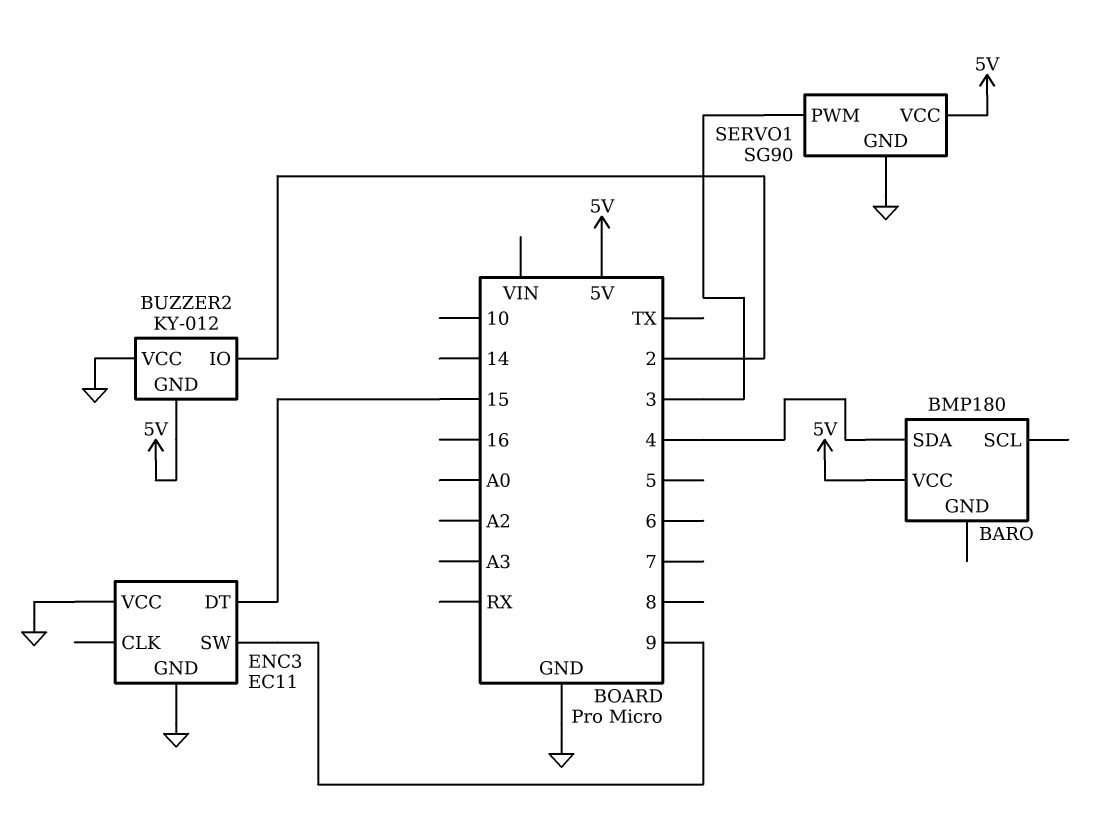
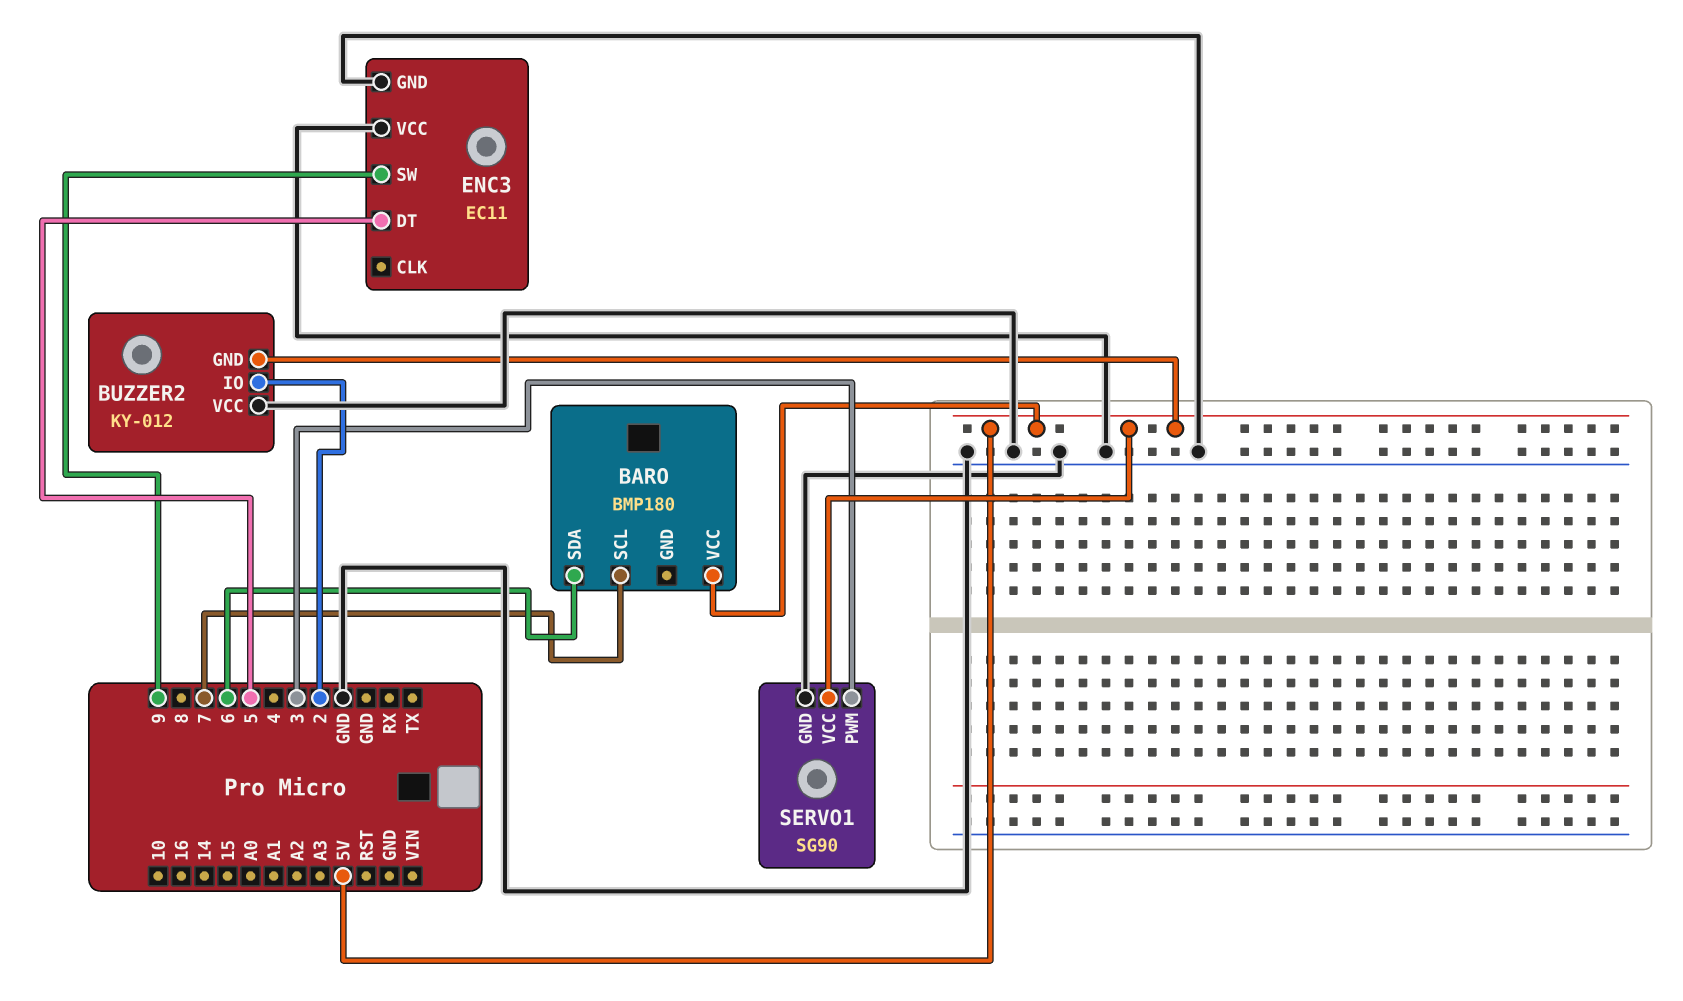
BARO pin SCL: none -> 7
BARO pin SDA: 4 -> 6
ENC3 pin DT: 15 -> 5

